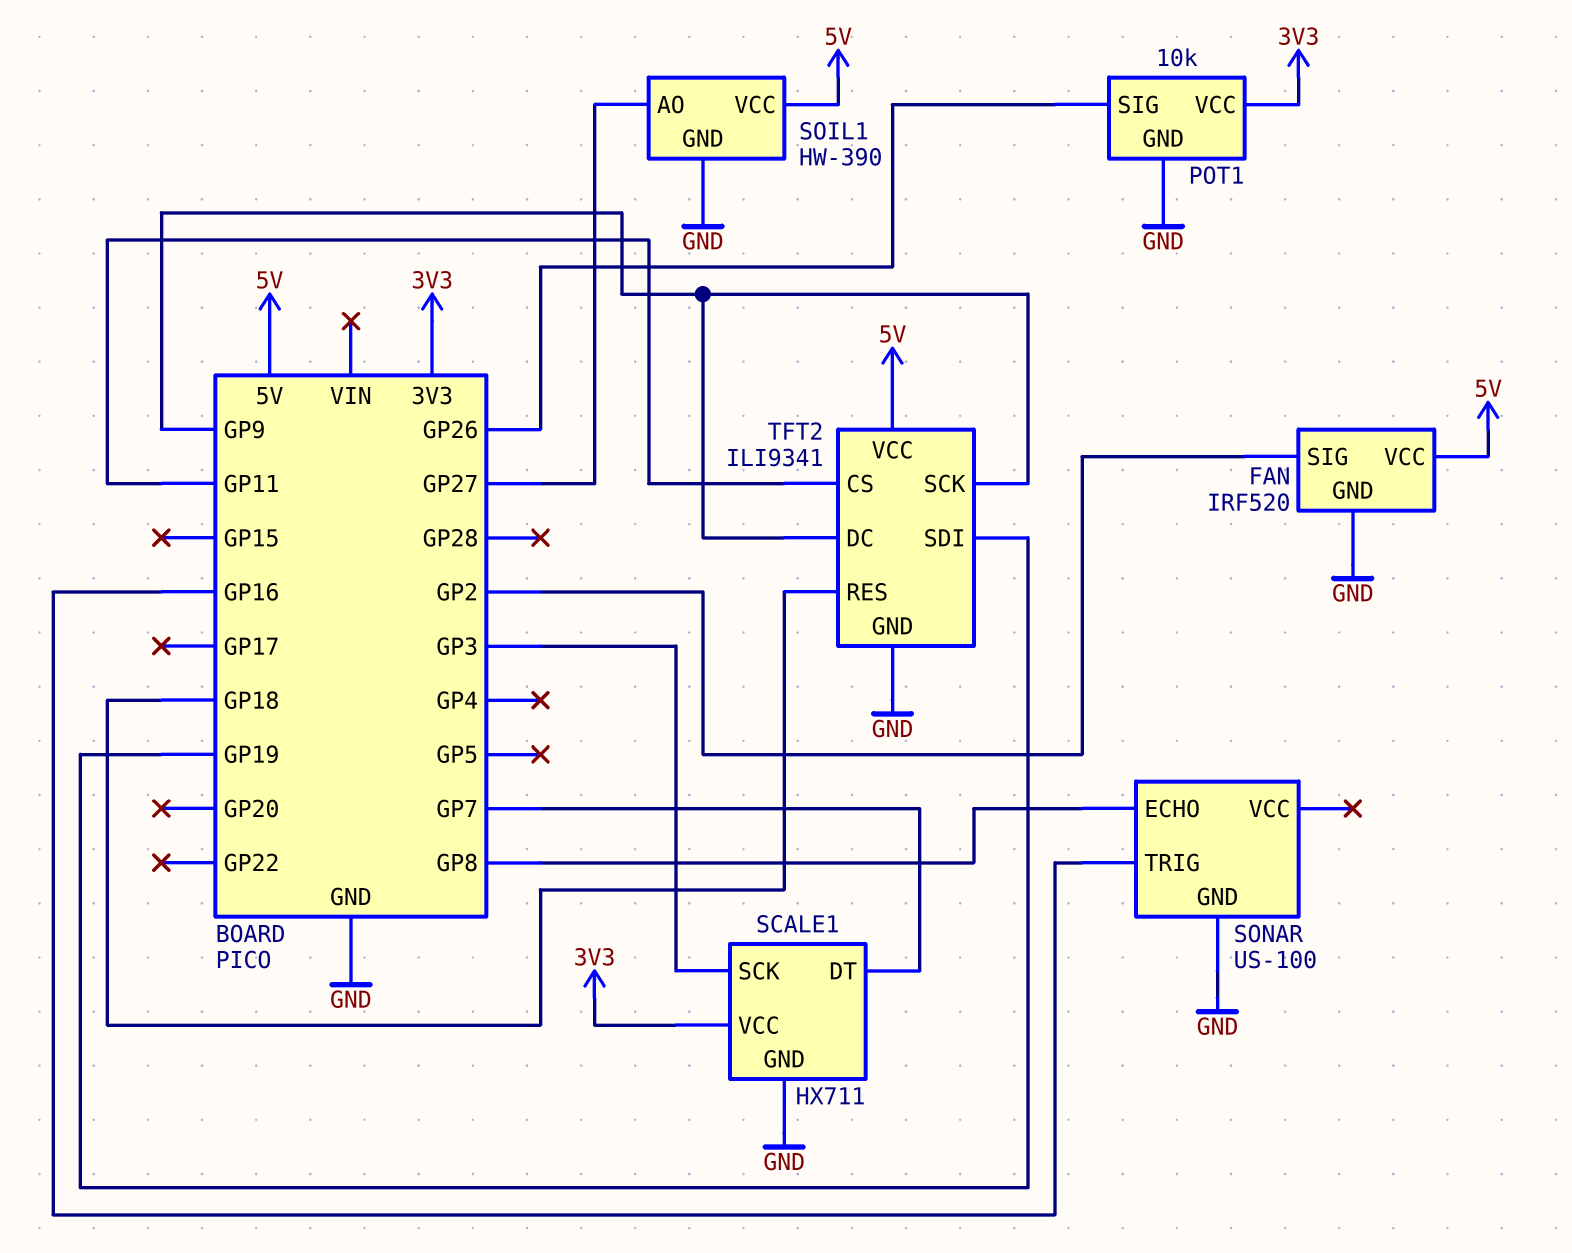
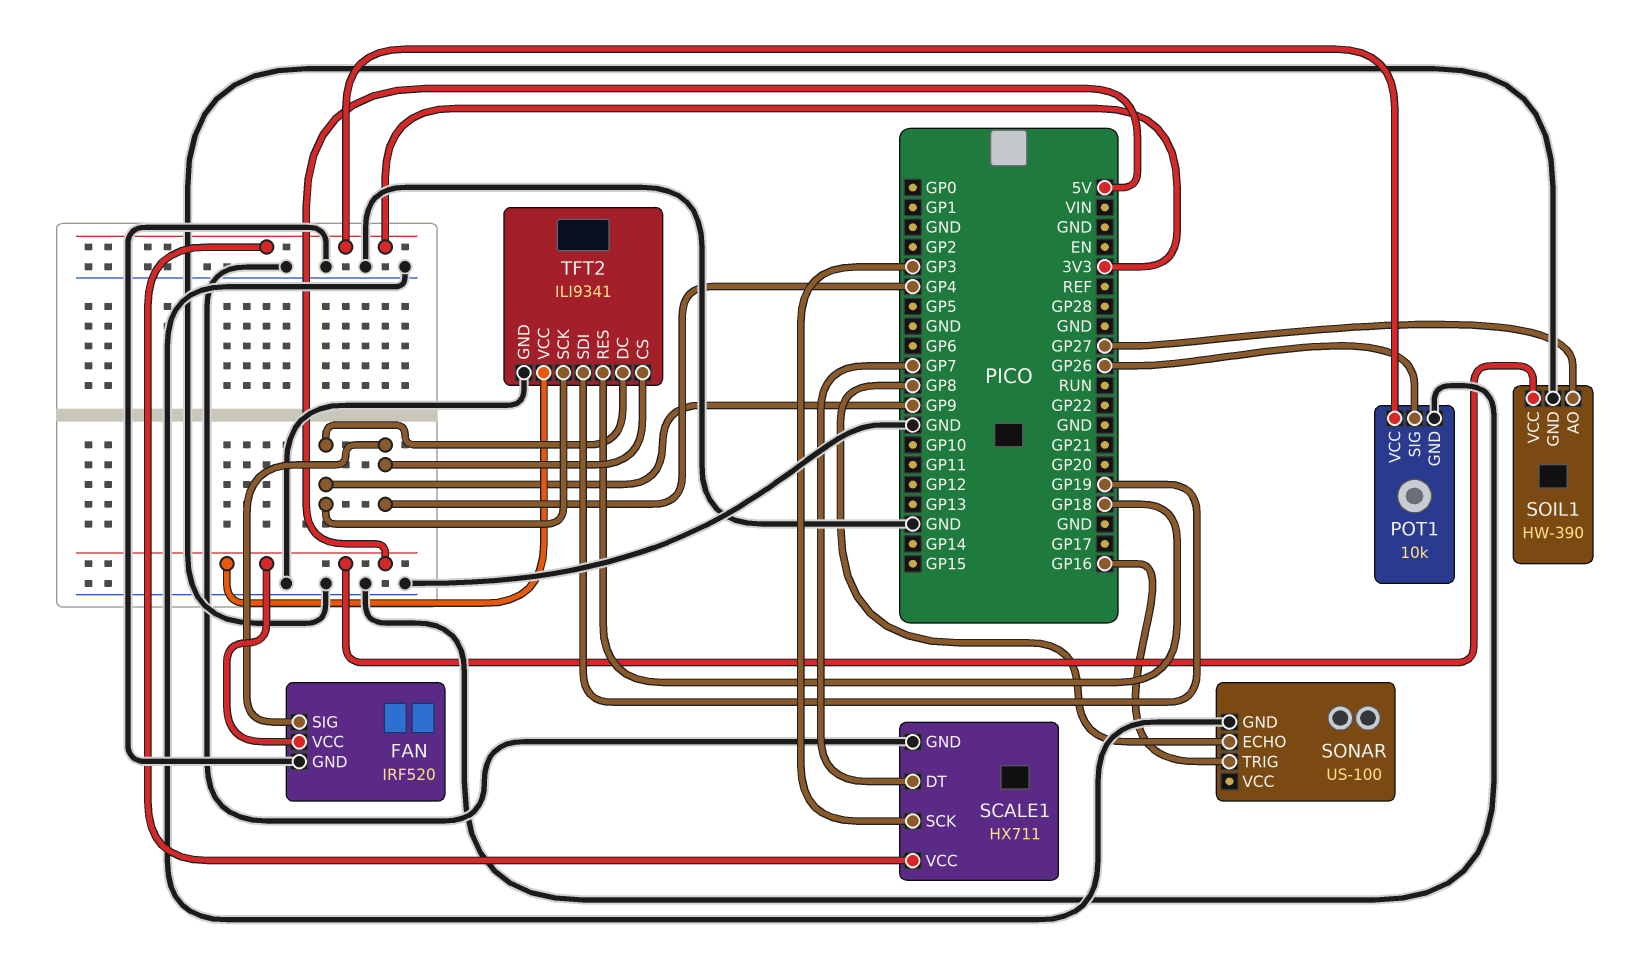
FAN pin SIG: GP2 -> GP4
TFT2 pin CS: GP11 -> GP4

